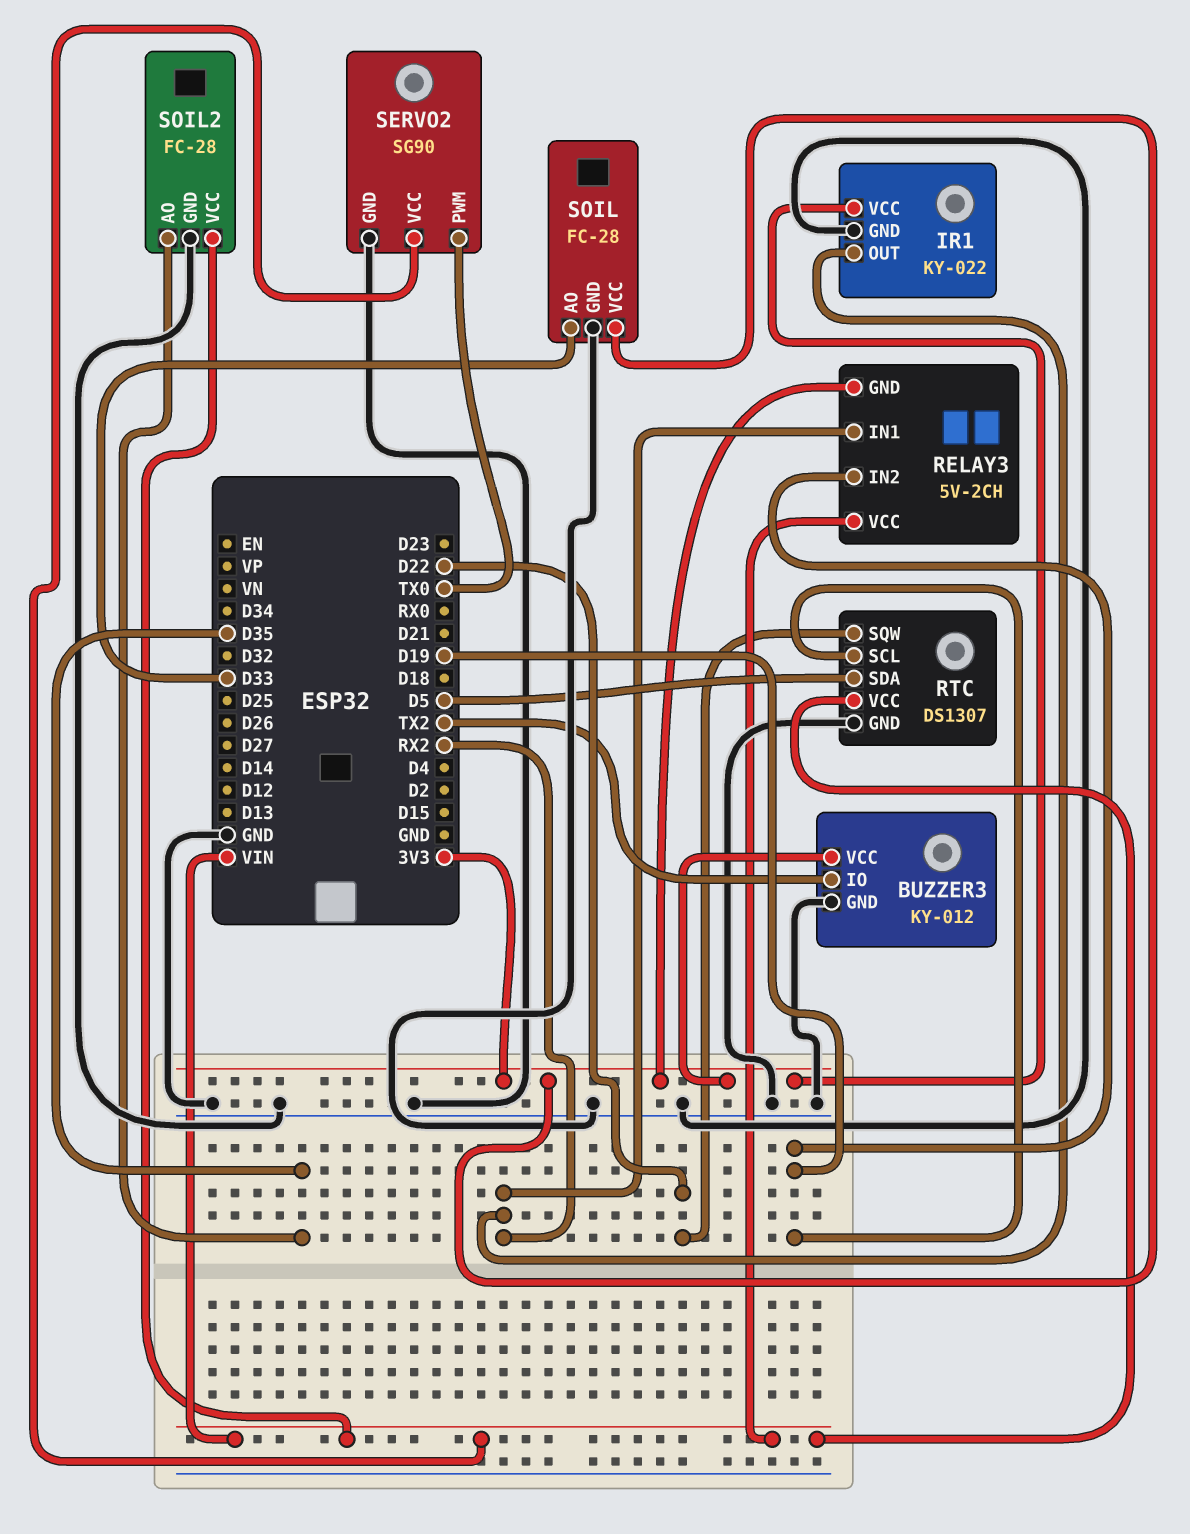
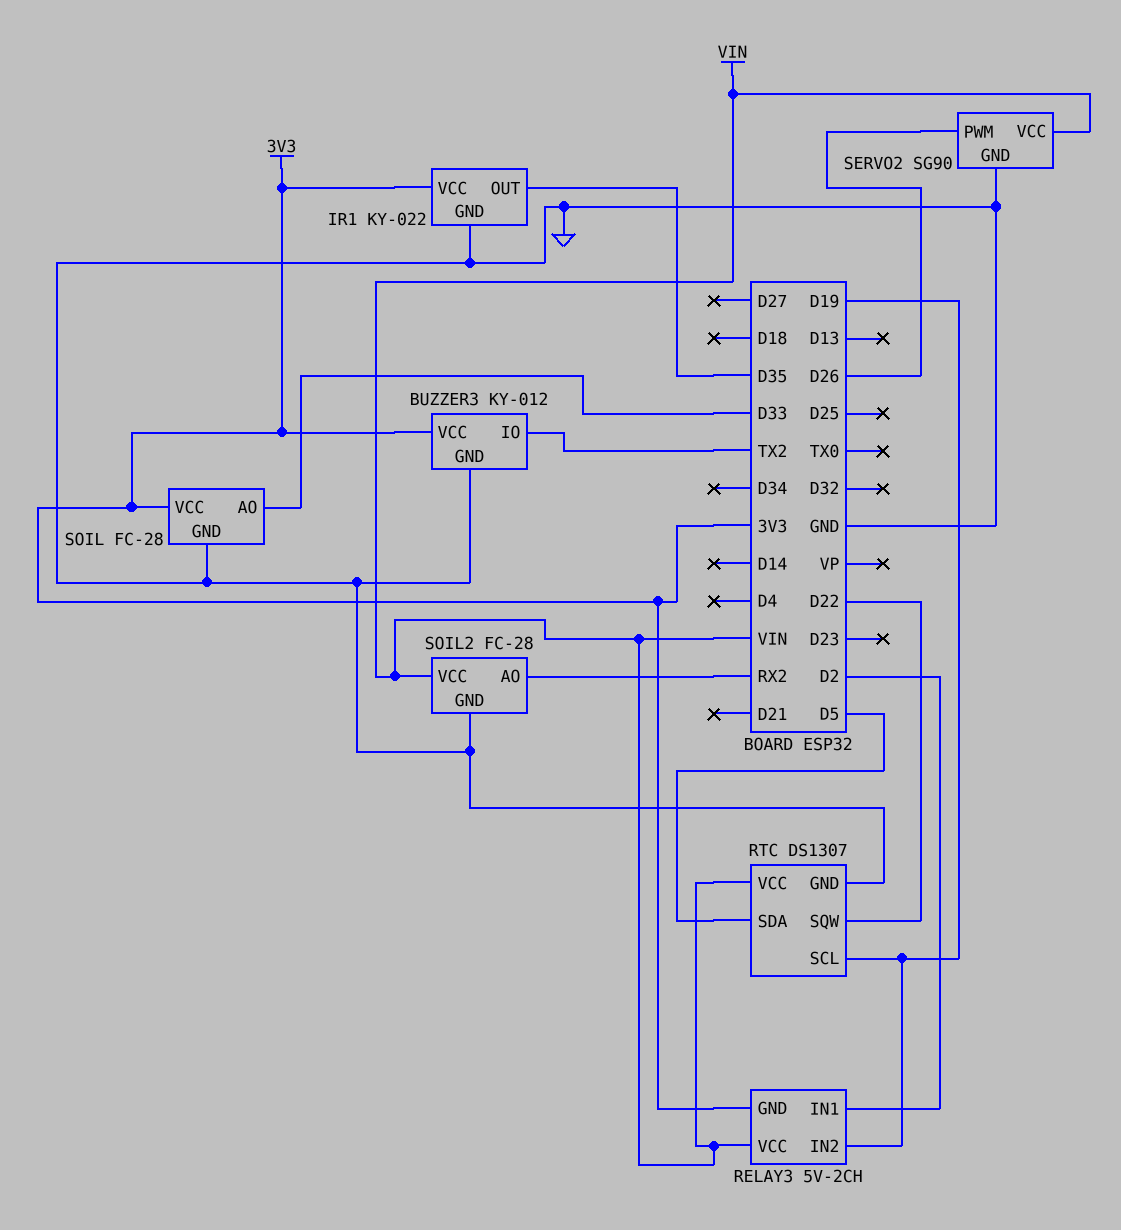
IR1 pin OUT: RX2 -> D35
RELAY3 pin IN1: RX2 -> D2
SERVO2 pin PWM: TX0 -> D26
SOIL2 pin AO: D35 -> RX2

